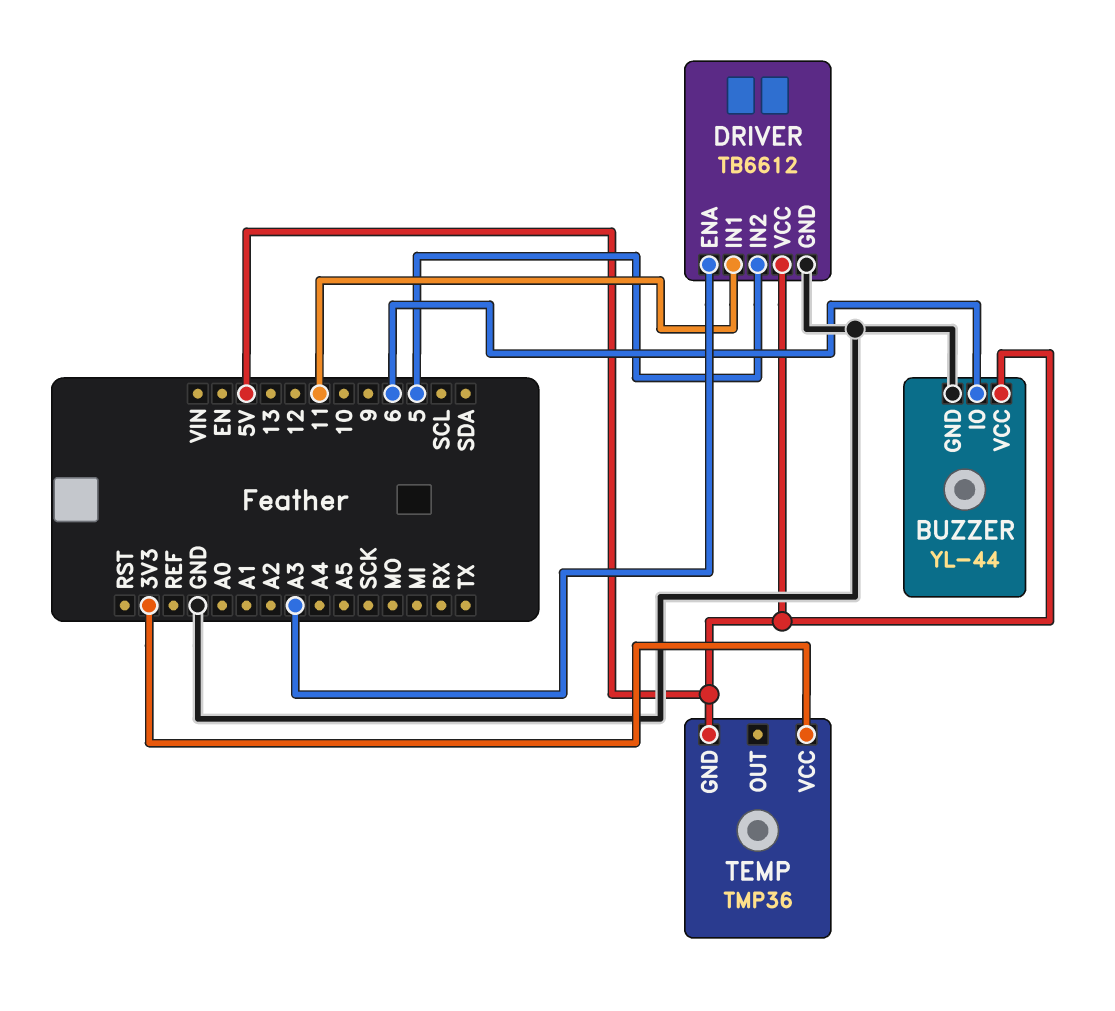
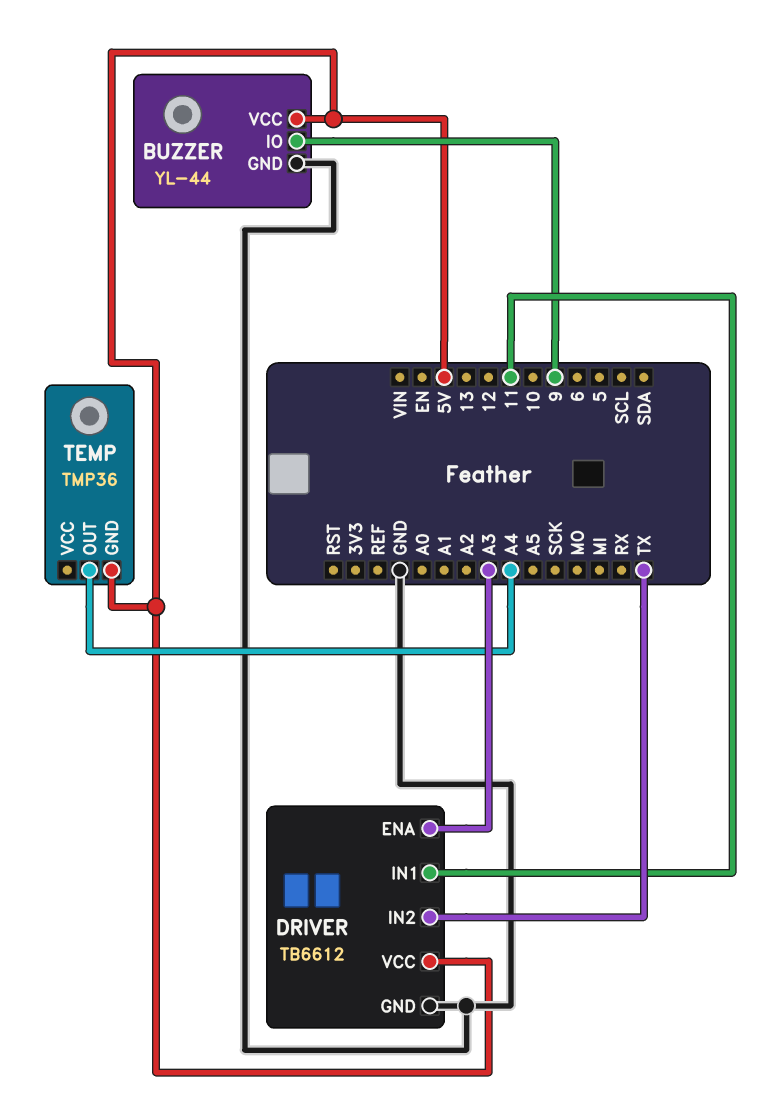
BUZZER pin IO: 6 -> 9
DRIVER pin IN2: 5 -> TX
TEMP pin OUT: none -> A4
TEMP pin VCC: 3V3 -> none

